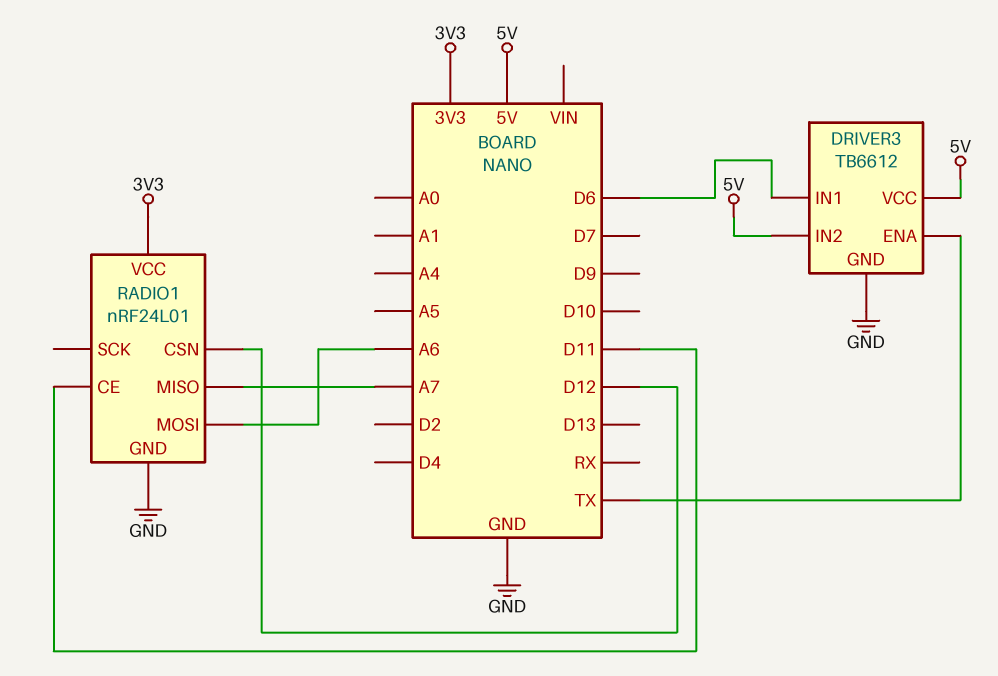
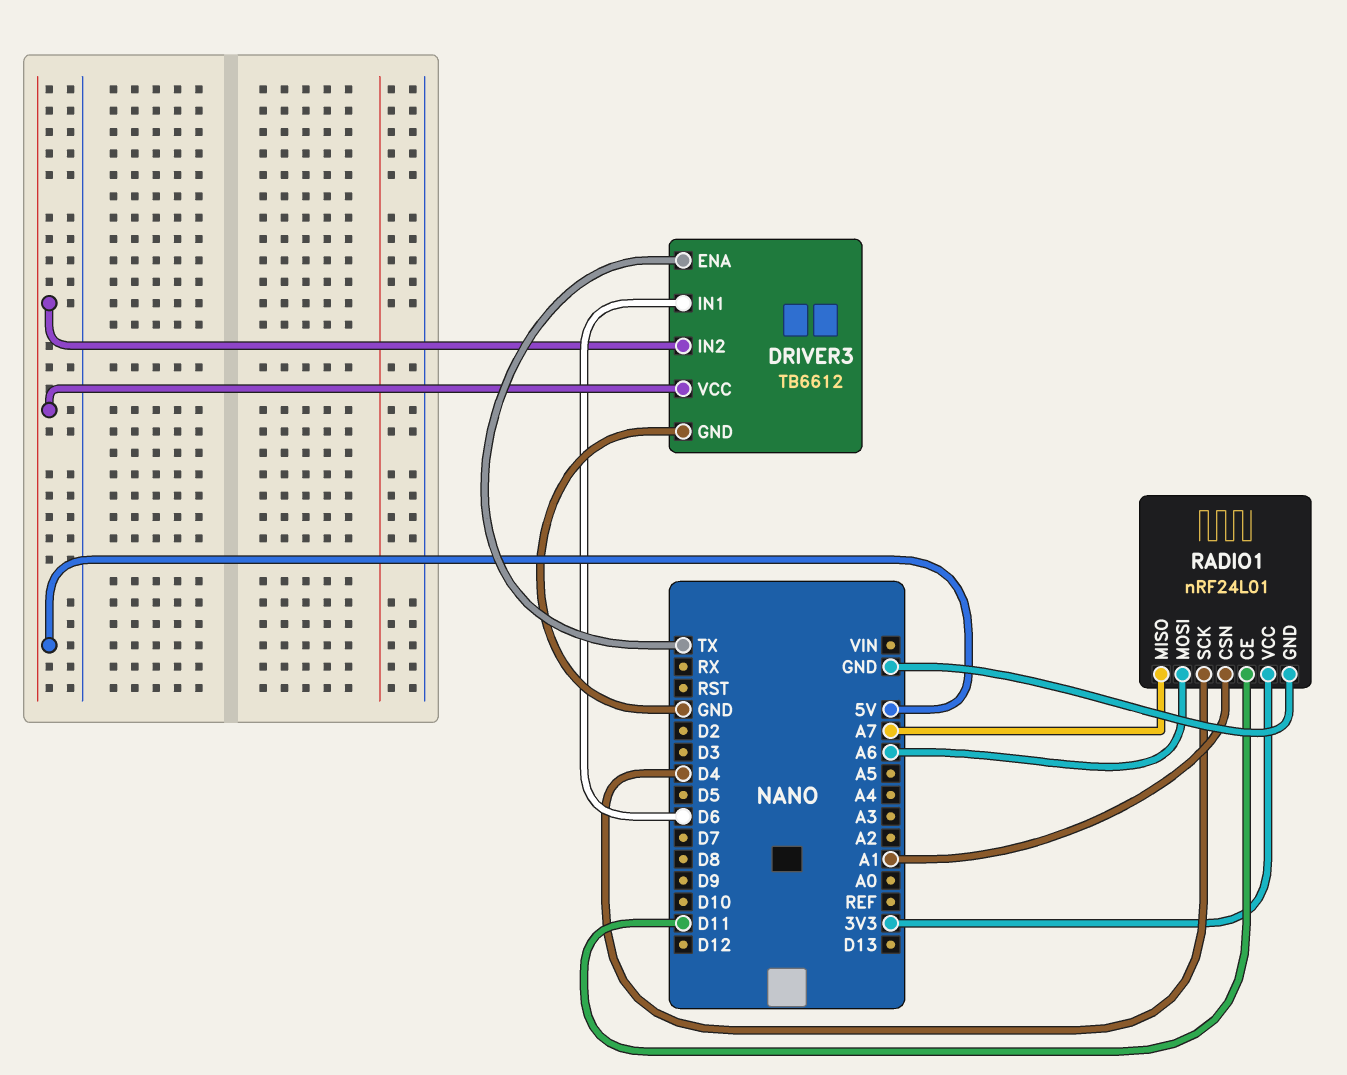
RADIO1 pin CSN: D12 -> A1
RADIO1 pin SCK: none -> D4

